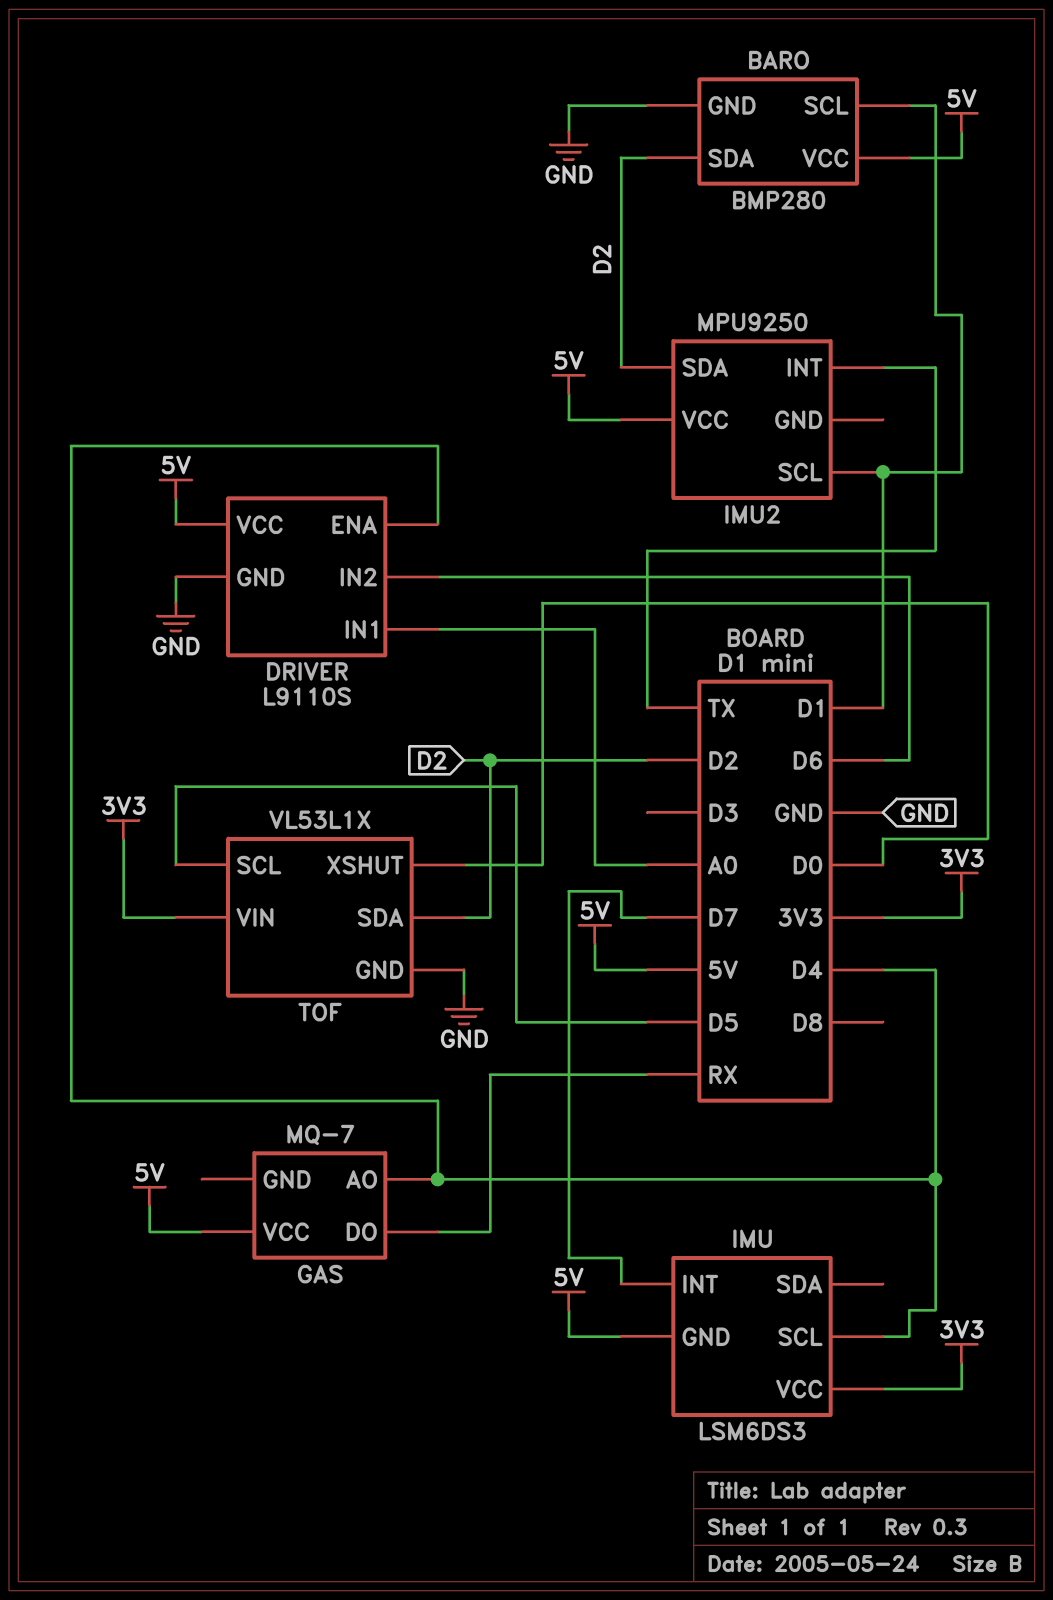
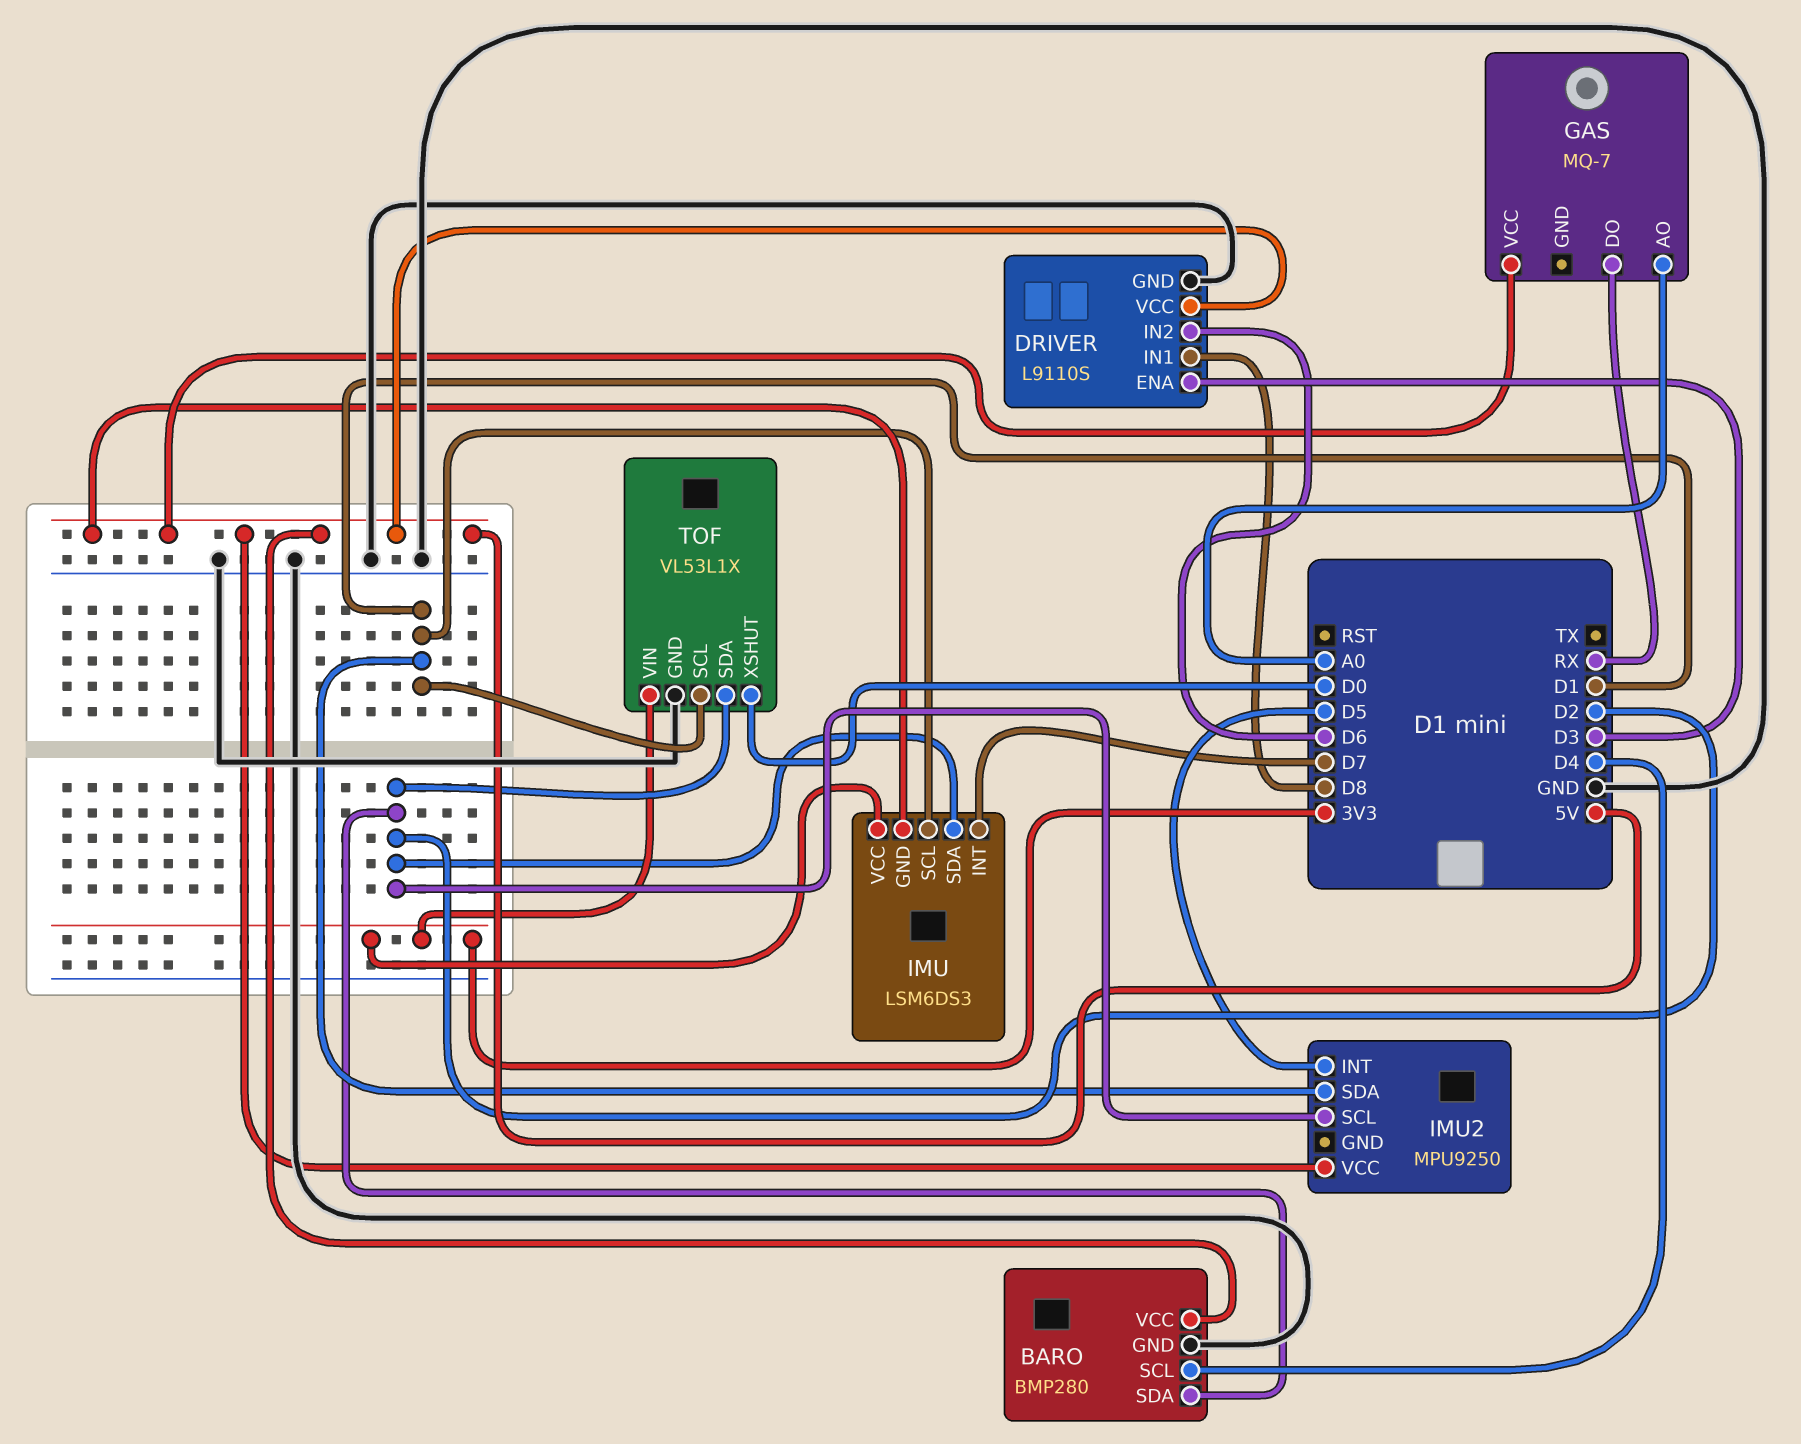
BARO pin SCL: D1 -> D4
DRIVER pin ENA: D4 -> D3
DRIVER pin IN1: A0 -> D8
GAS pin AO: D4 -> A0
IMU pin SCL: D4 -> D1
IMU pin SDA: none -> D2
IMU2 pin INT: TX -> D5
IMU2 pin SCL: D1 -> D2
IMU2 pin SDA: D2 -> D1
TOF pin SCL: D5 -> D1

